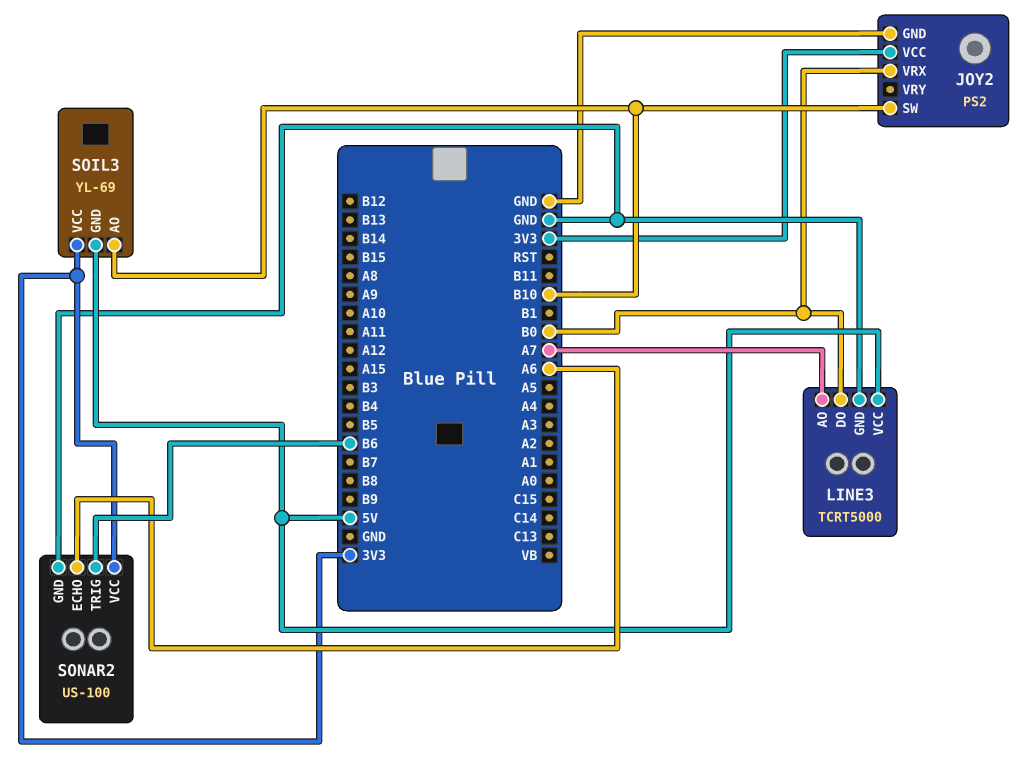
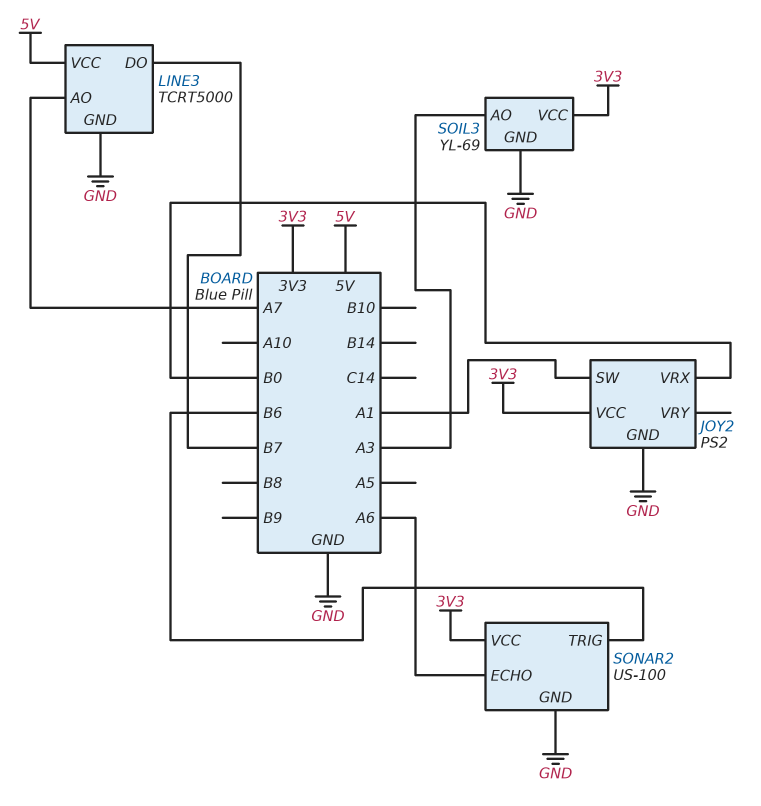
JOY2 pin SW: B10 -> A1
LINE3 pin DO: B0 -> B7
SOIL3 pin AO: B10 -> A3
SOIL3 pin GND: 5V -> GND

